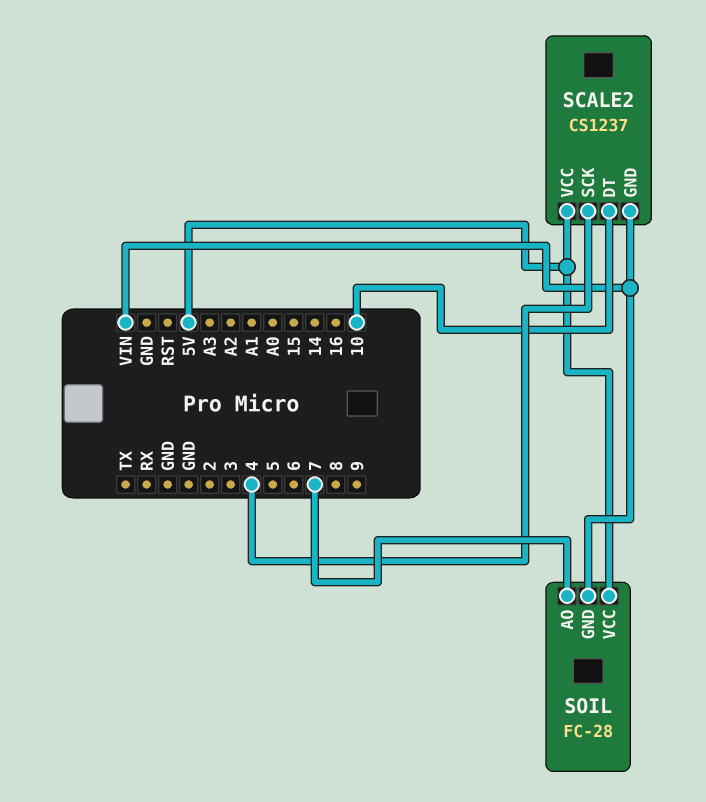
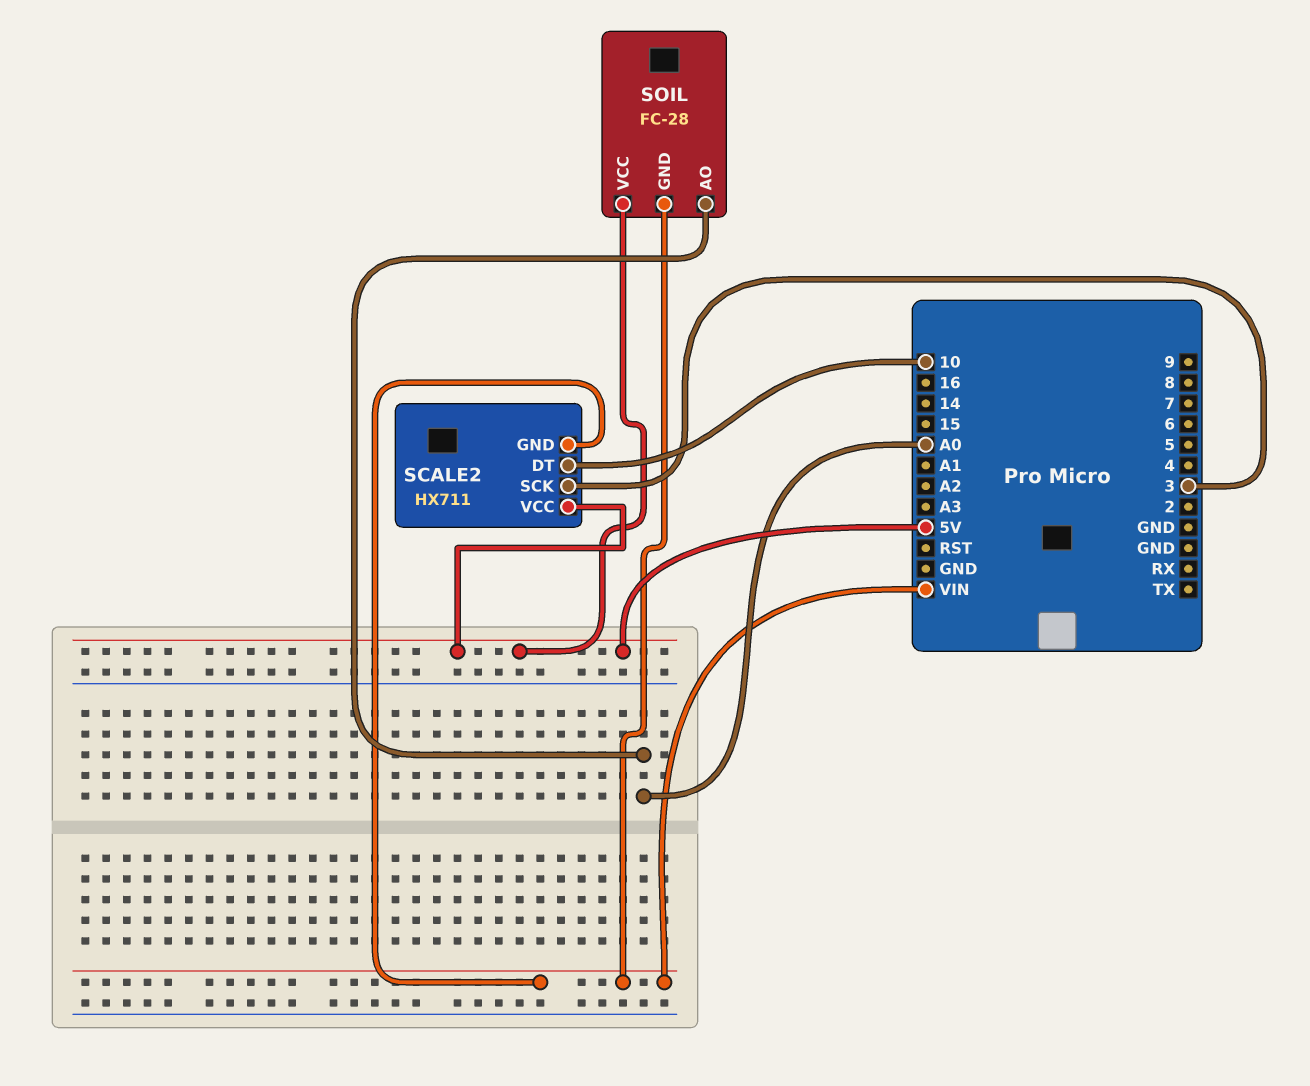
SCALE2: CS1237 -> HX711
SCALE2 pin SCK: 4 -> 3
SOIL pin AO: 7 -> A0

